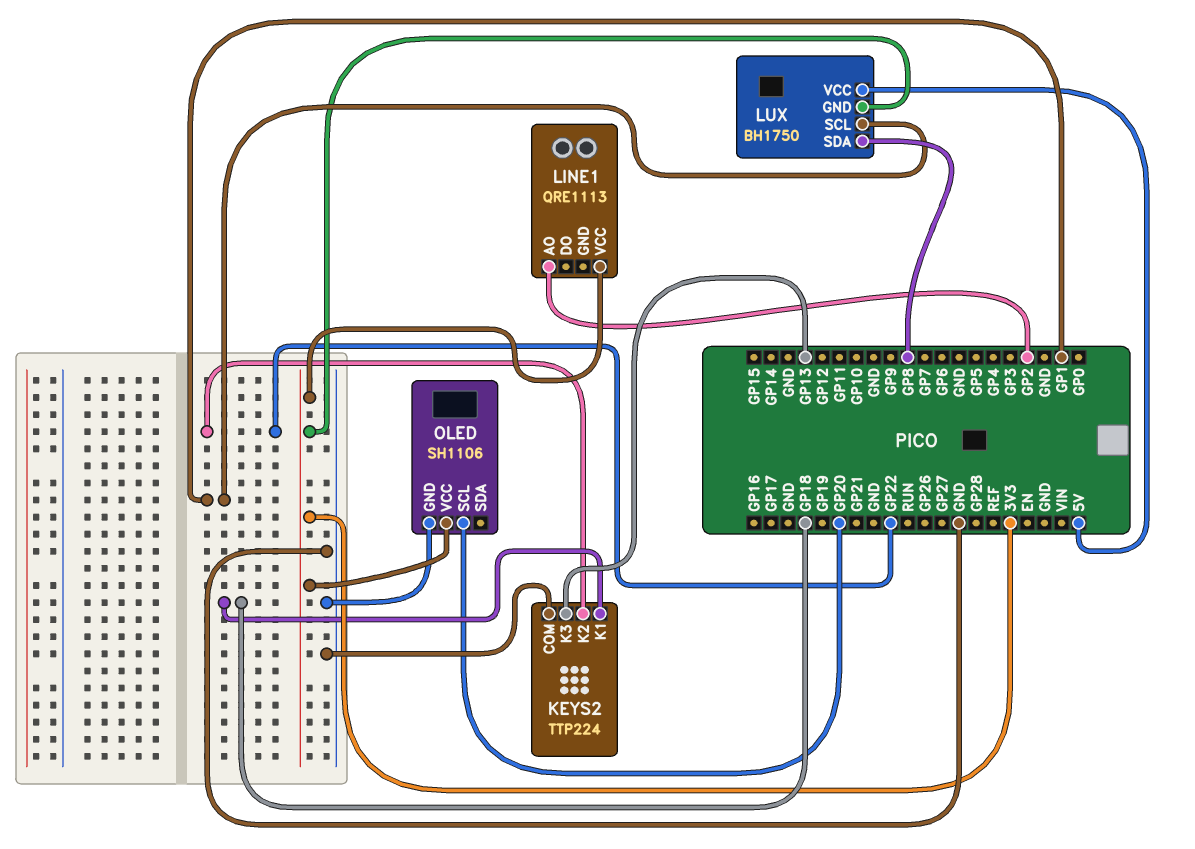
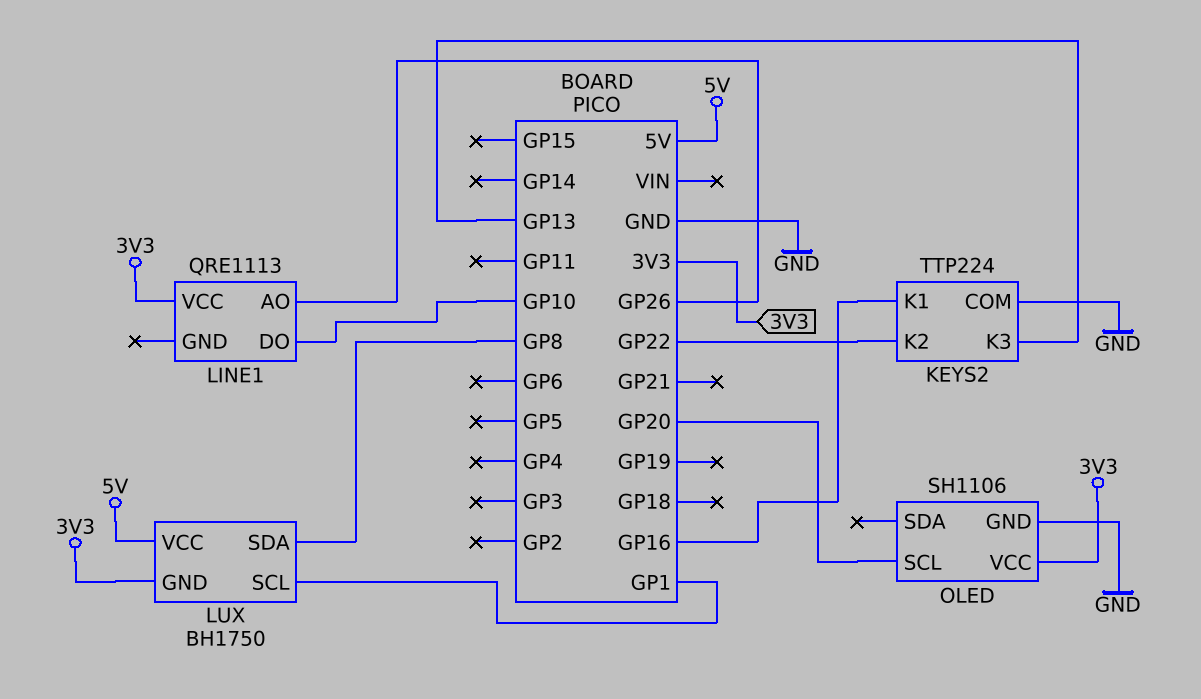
KEYS2 pin K1: GP18 -> GP16
LINE1 pin AO: GP2 -> GP26
LINE1 pin DO: none -> GP10

